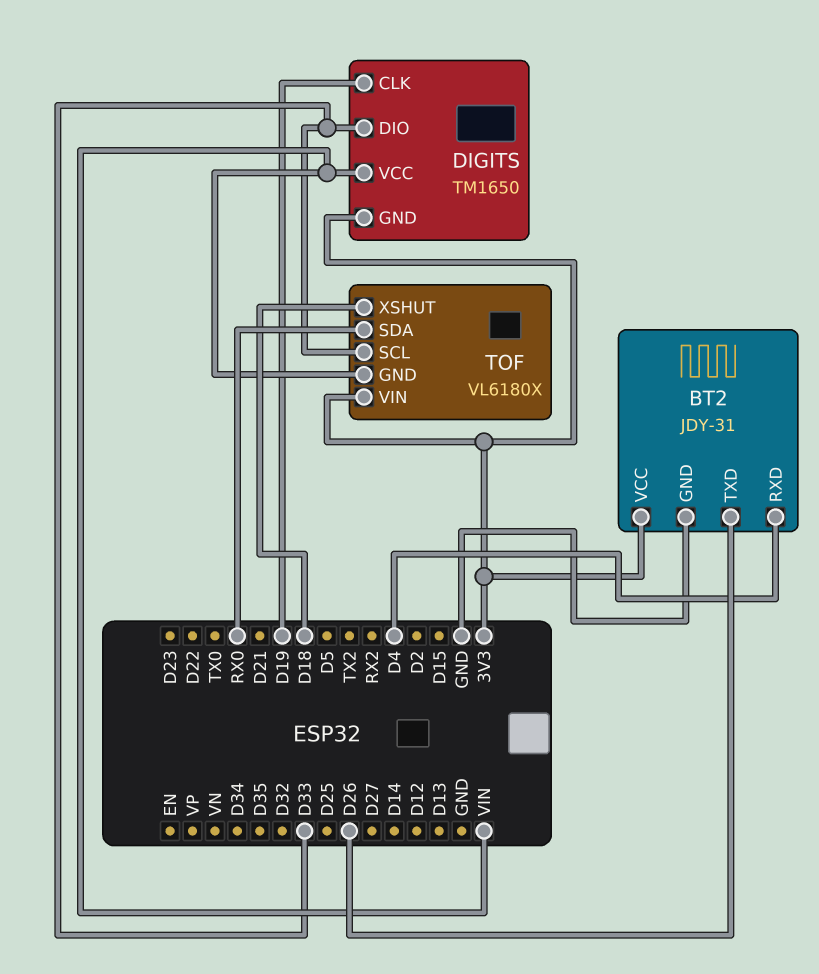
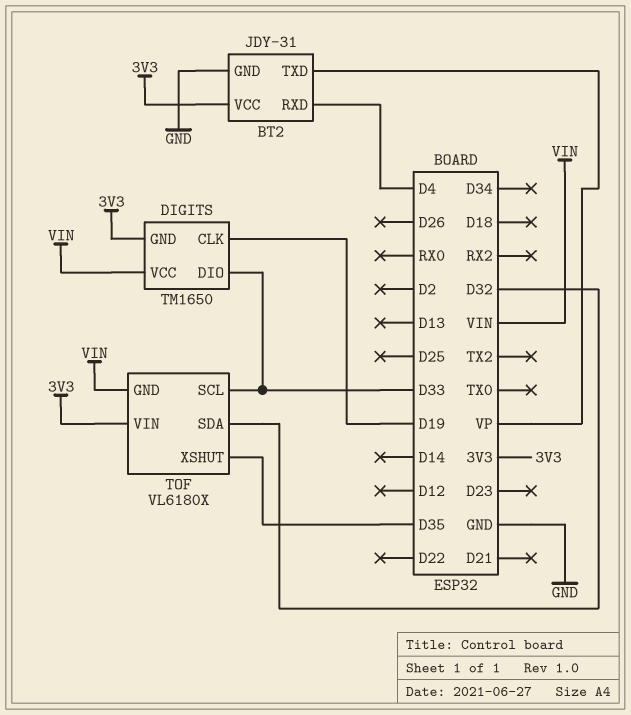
BT2 pin TXD: D26 -> VP
TOF pin SDA: RX0 -> D32
TOF pin XSHUT: D18 -> D35

